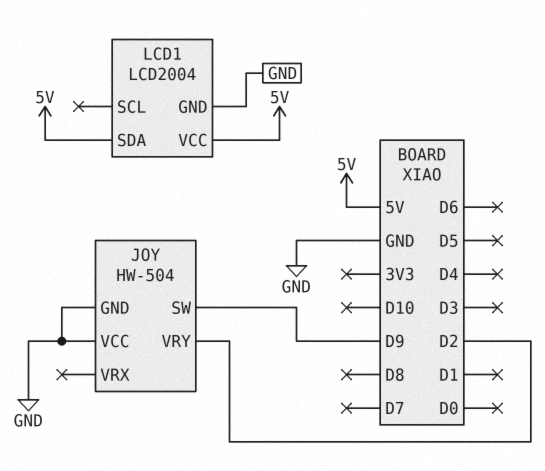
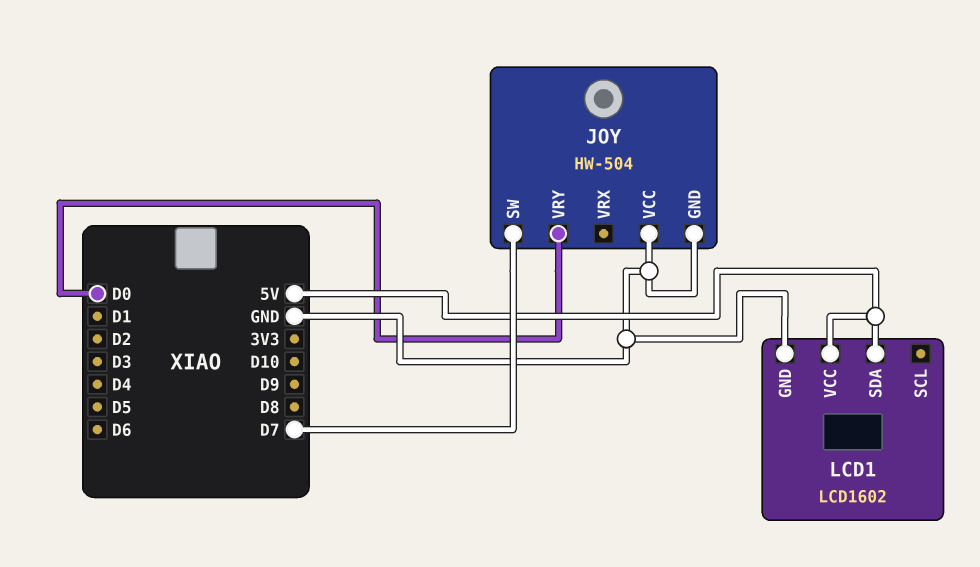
JOY pin SW: D9 -> D7
JOY pin VRY: D2 -> D0
LCD1: LCD2004 -> LCD1602

